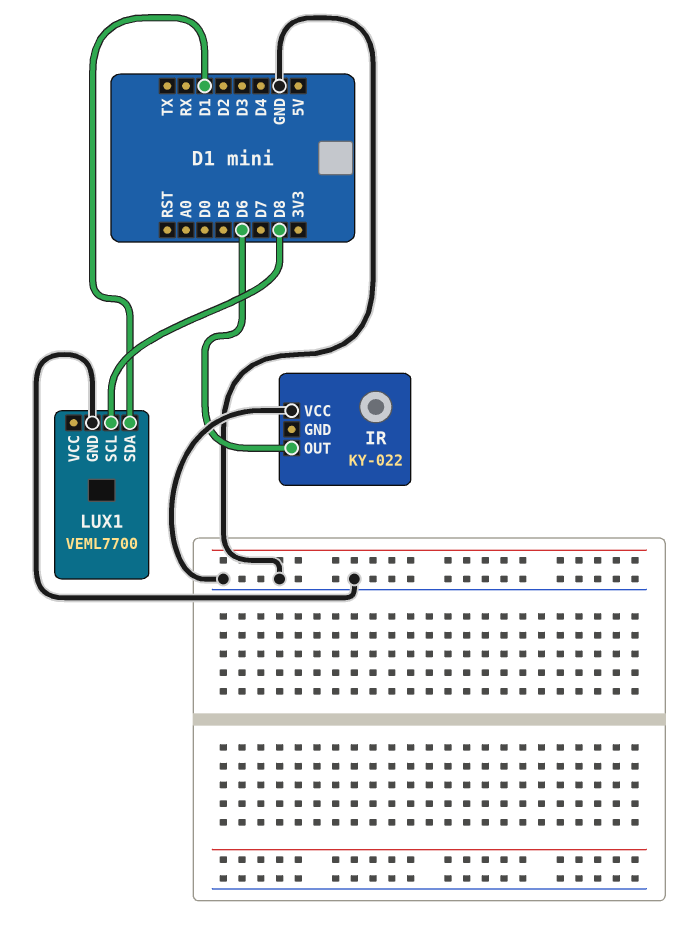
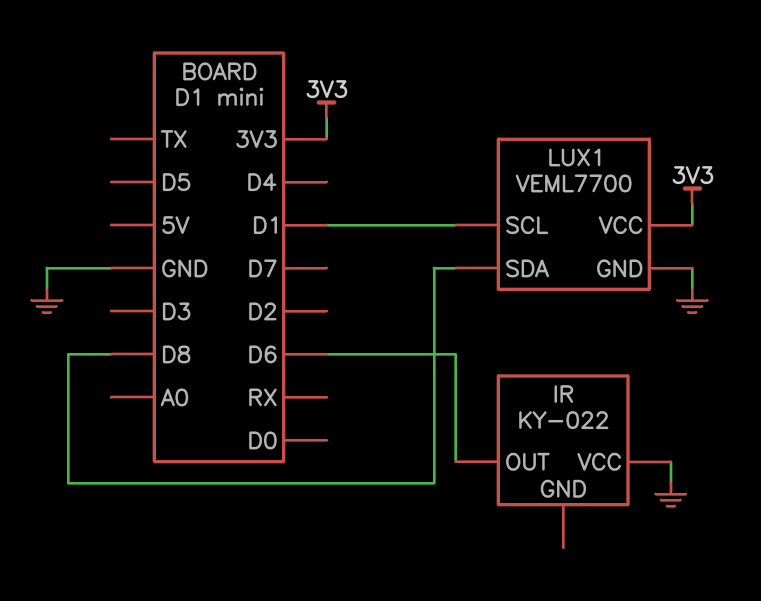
LUX1 pin SCL: D8 -> D1
LUX1 pin SDA: D1 -> D8
LUX1 pin VCC: none -> 3V3

